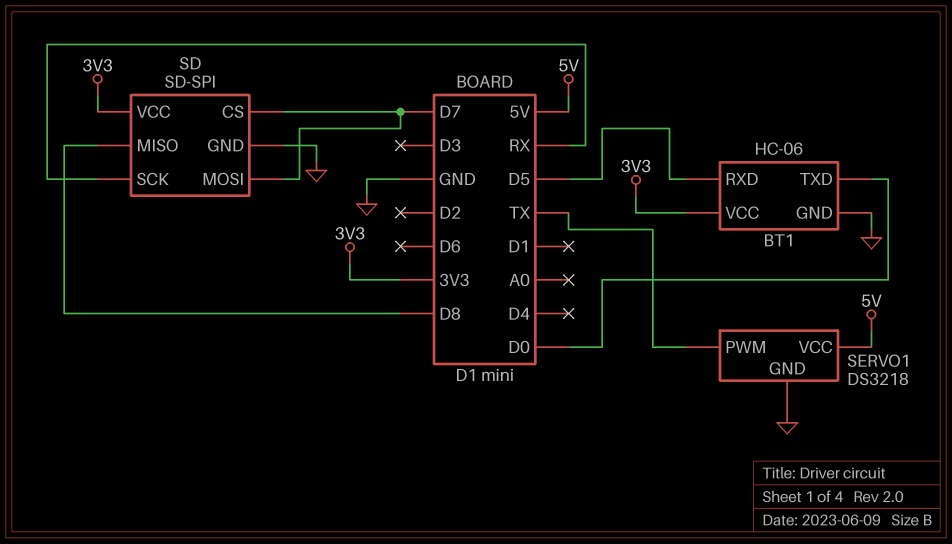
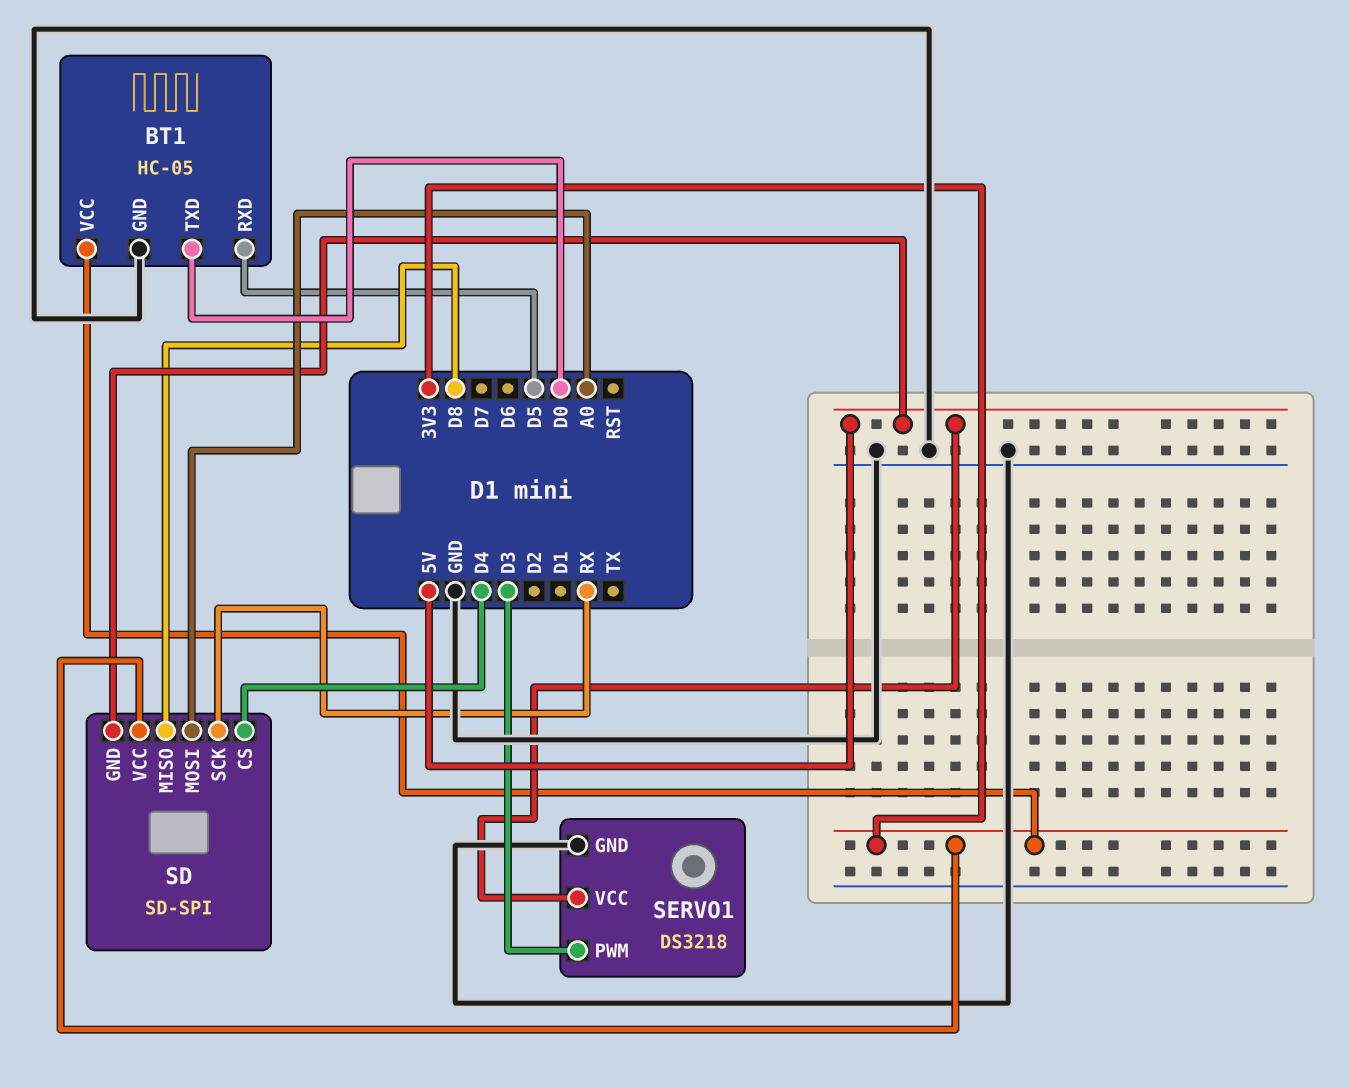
BT1: HC-06 -> HC-05
SD pin CS: D7 -> D4
SD pin GND: GND -> 5V
SD pin MOSI: D7 -> A0
SERVO1 pin PWM: TX -> D3

